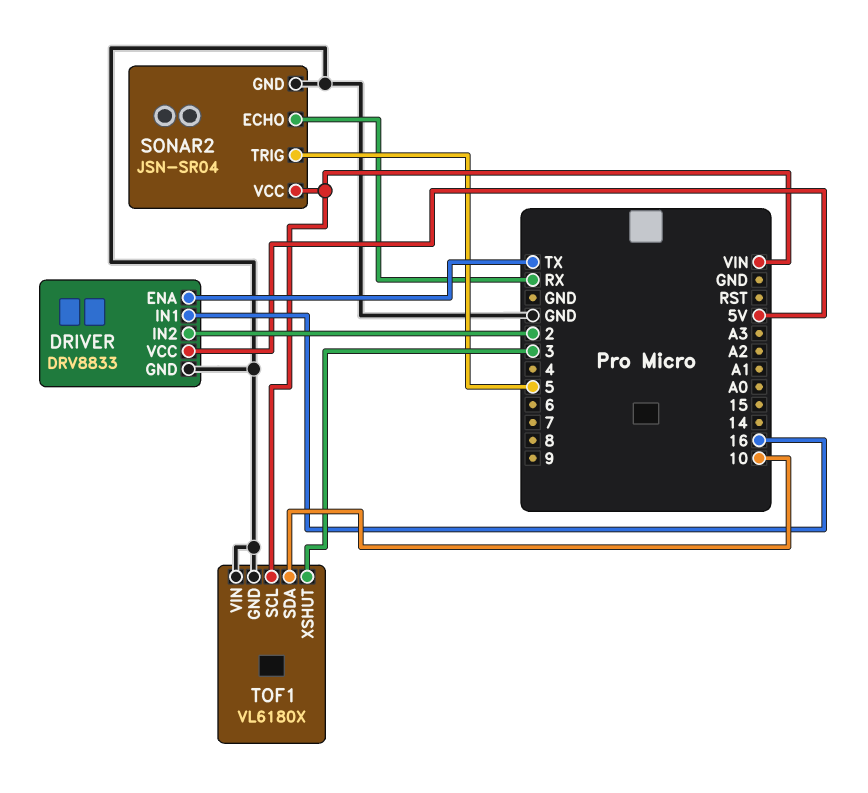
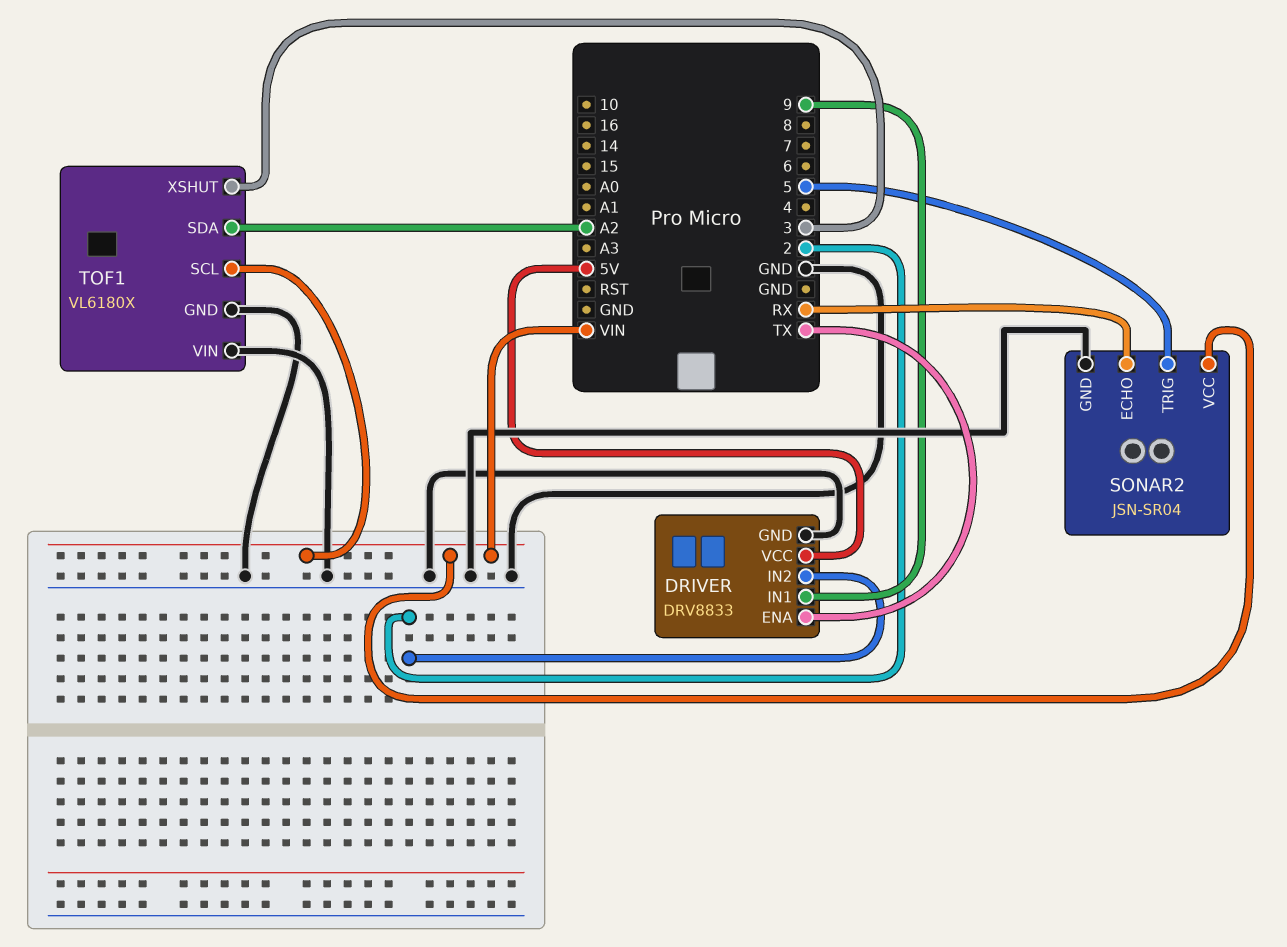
DRIVER pin IN1: 16 -> 9
TOF1 pin SDA: 10 -> A2

